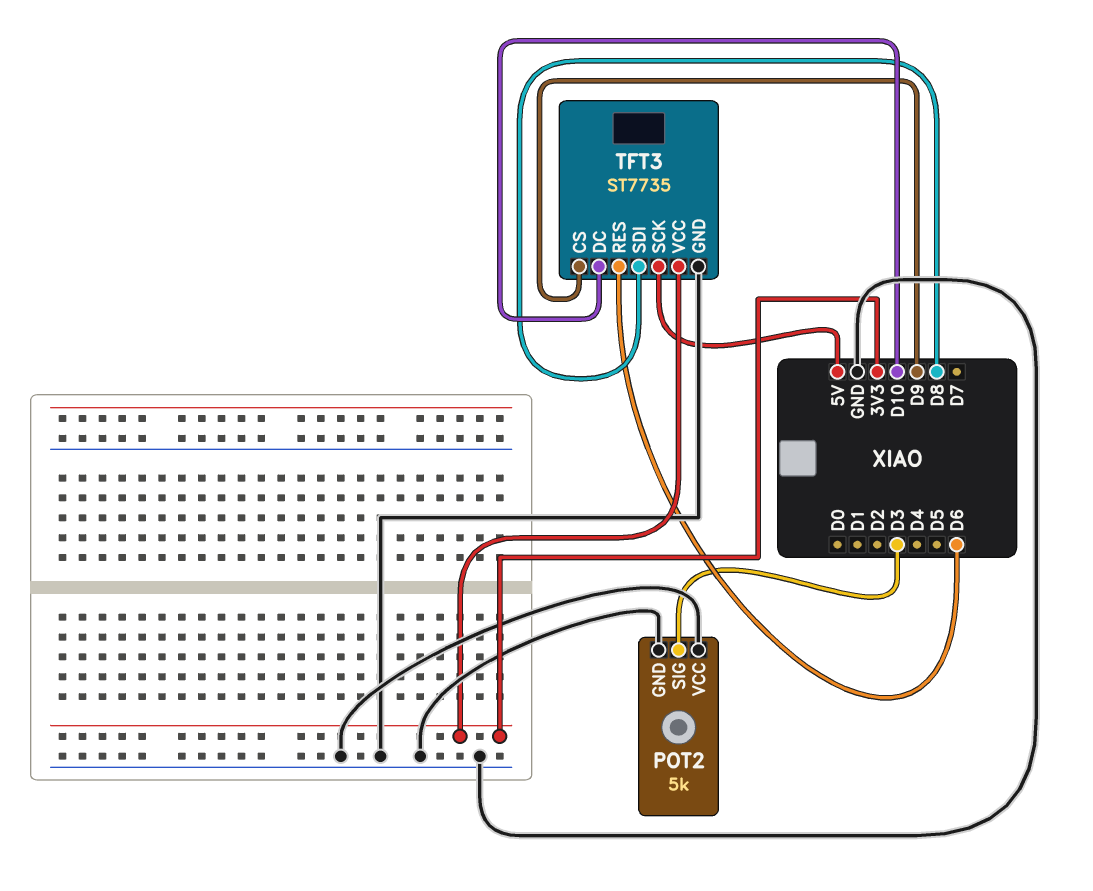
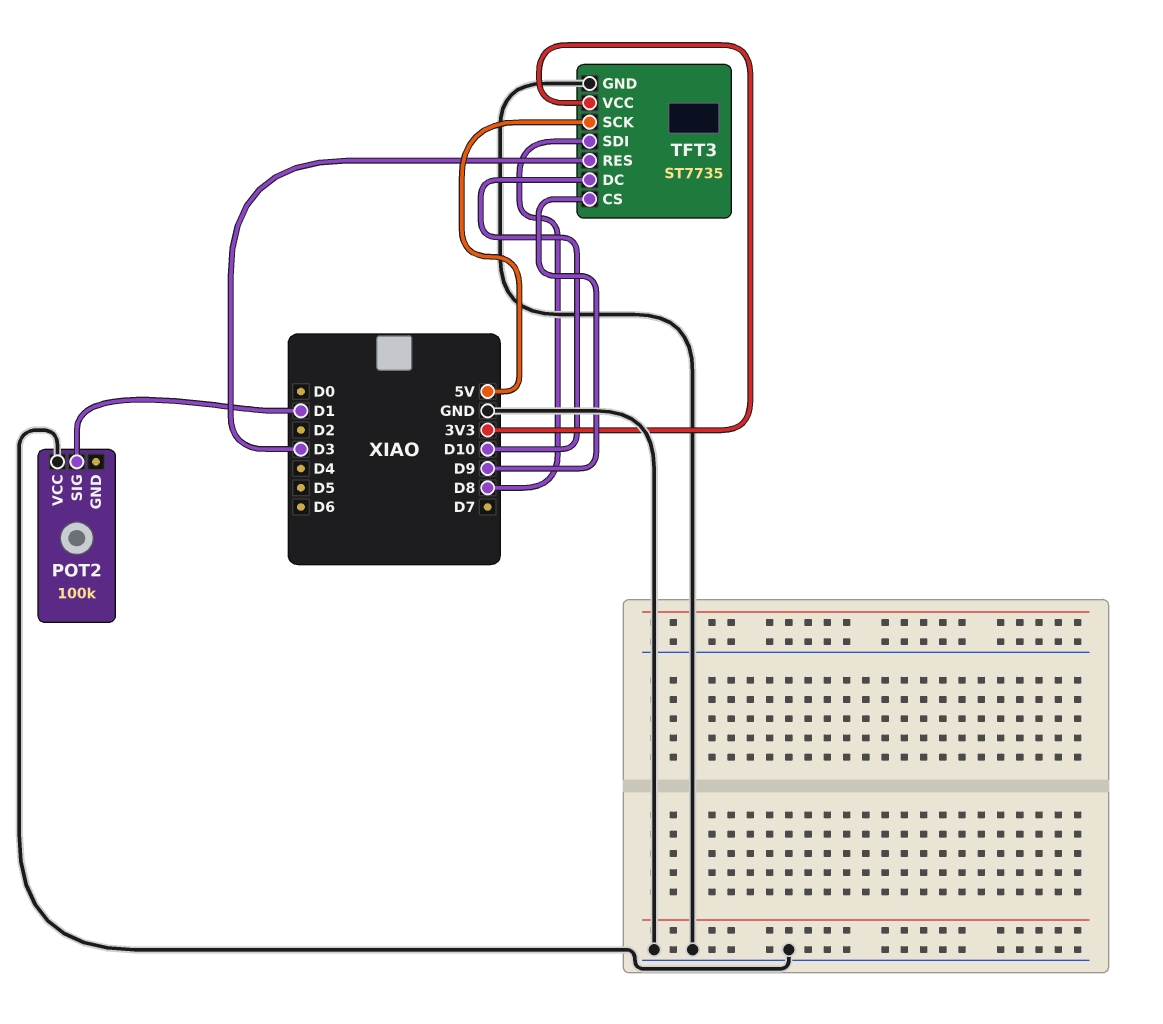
POT2: 5k -> 100k
POT2 pin GND: GND -> none
POT2 pin SIG: D3 -> D1
TFT3 pin RES: D6 -> D3

